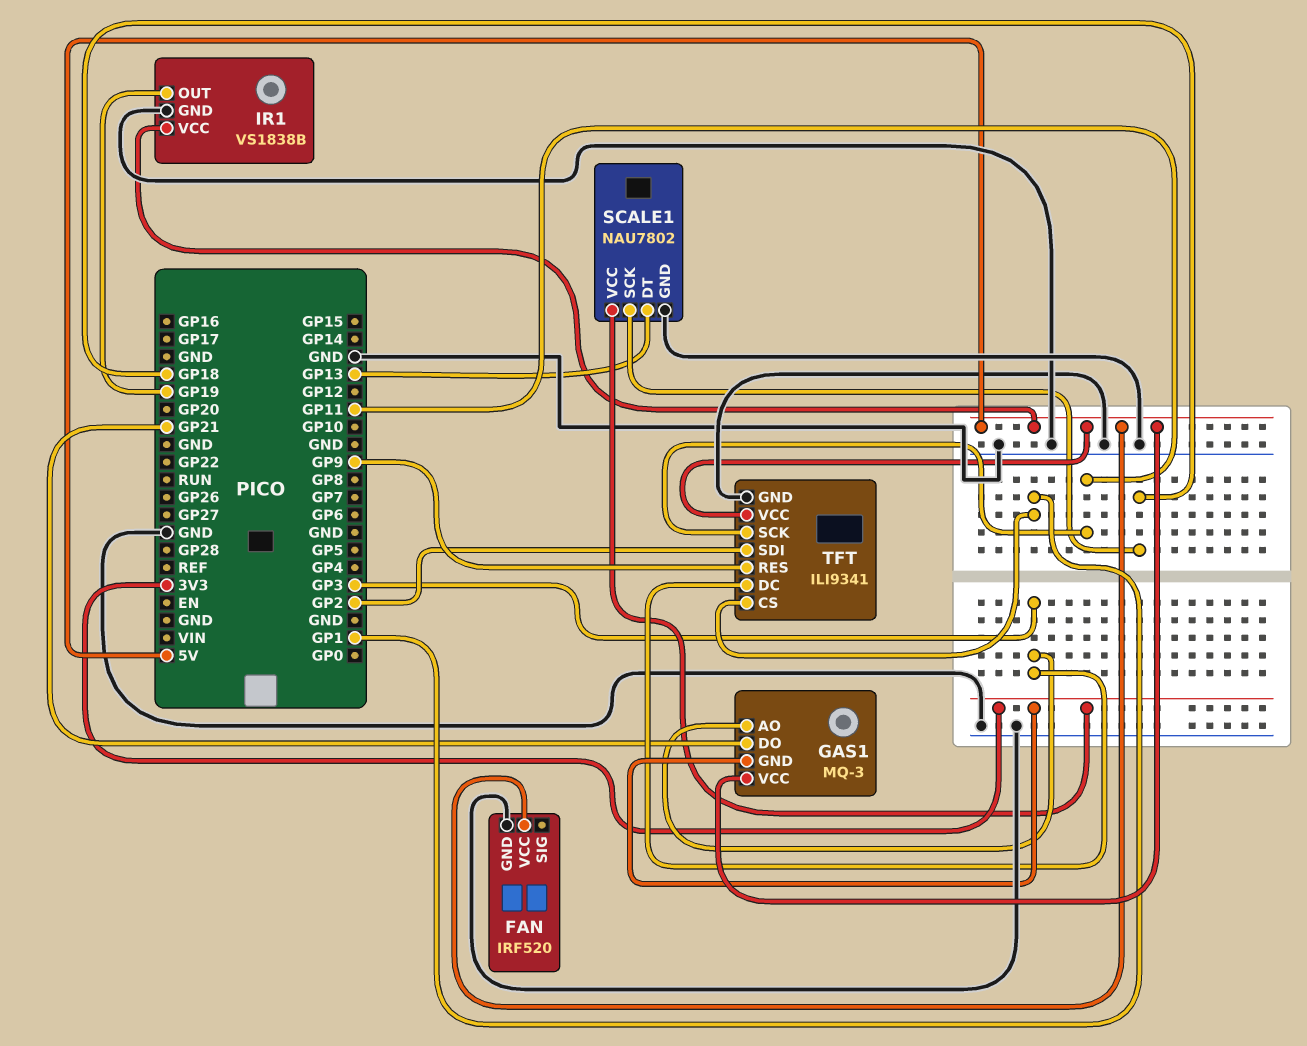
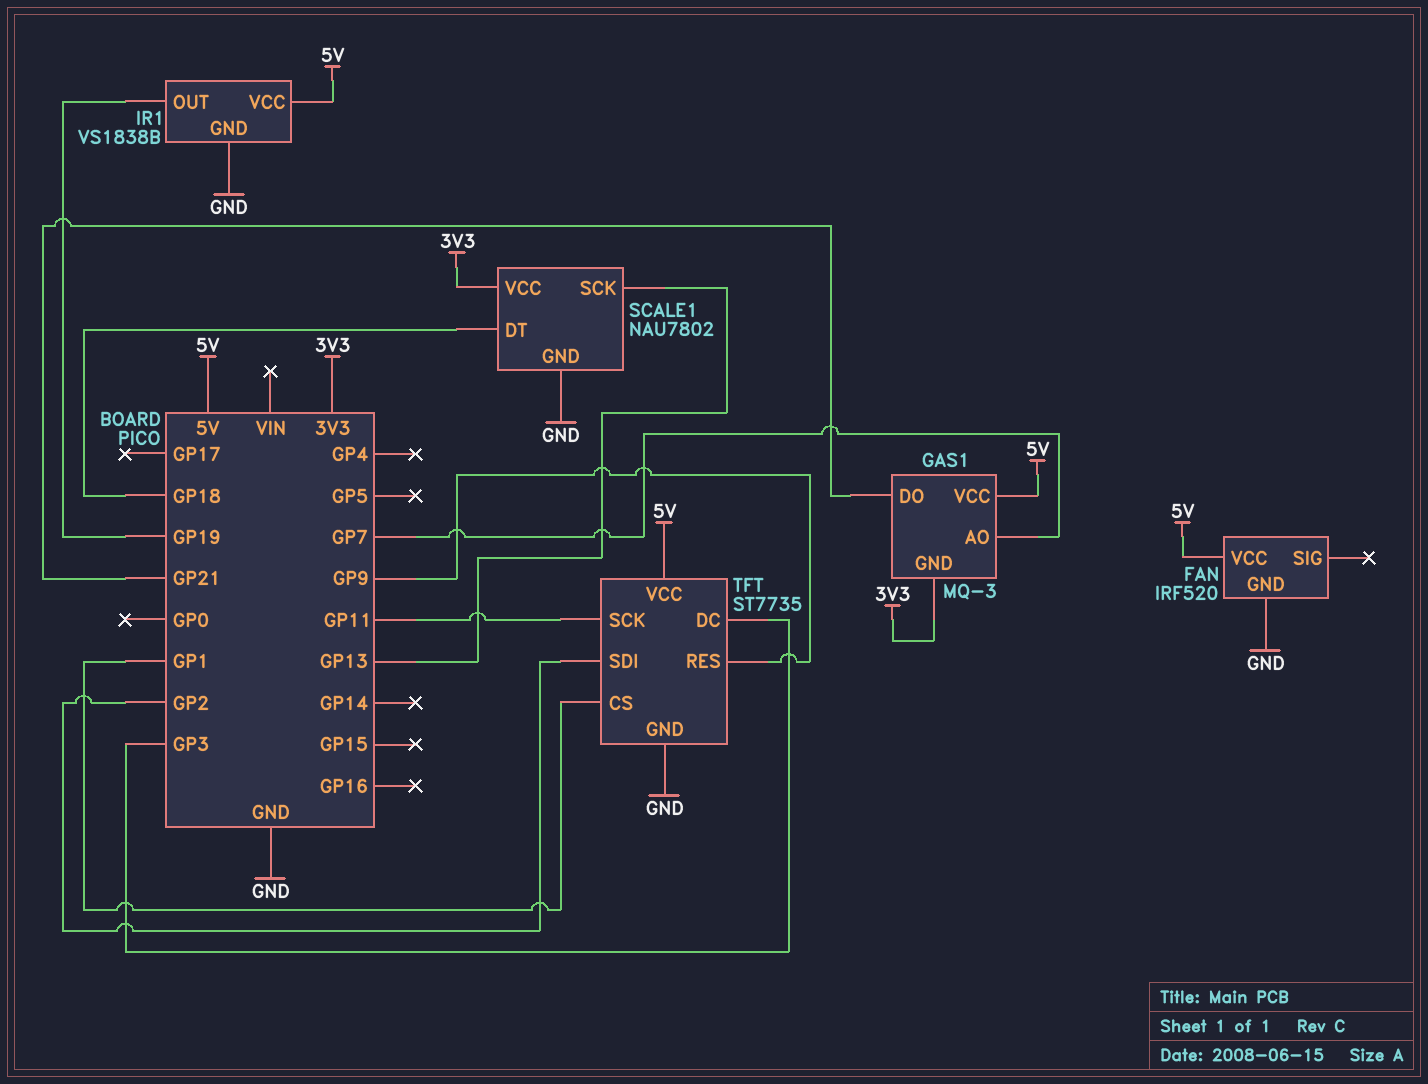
GAS1 pin AO: GP3 -> GP7
SCALE1 pin DT: GP13 -> GP18
SCALE1 pin SCK: GP18 -> GP13
TFT: ILI9341 -> ST7735

